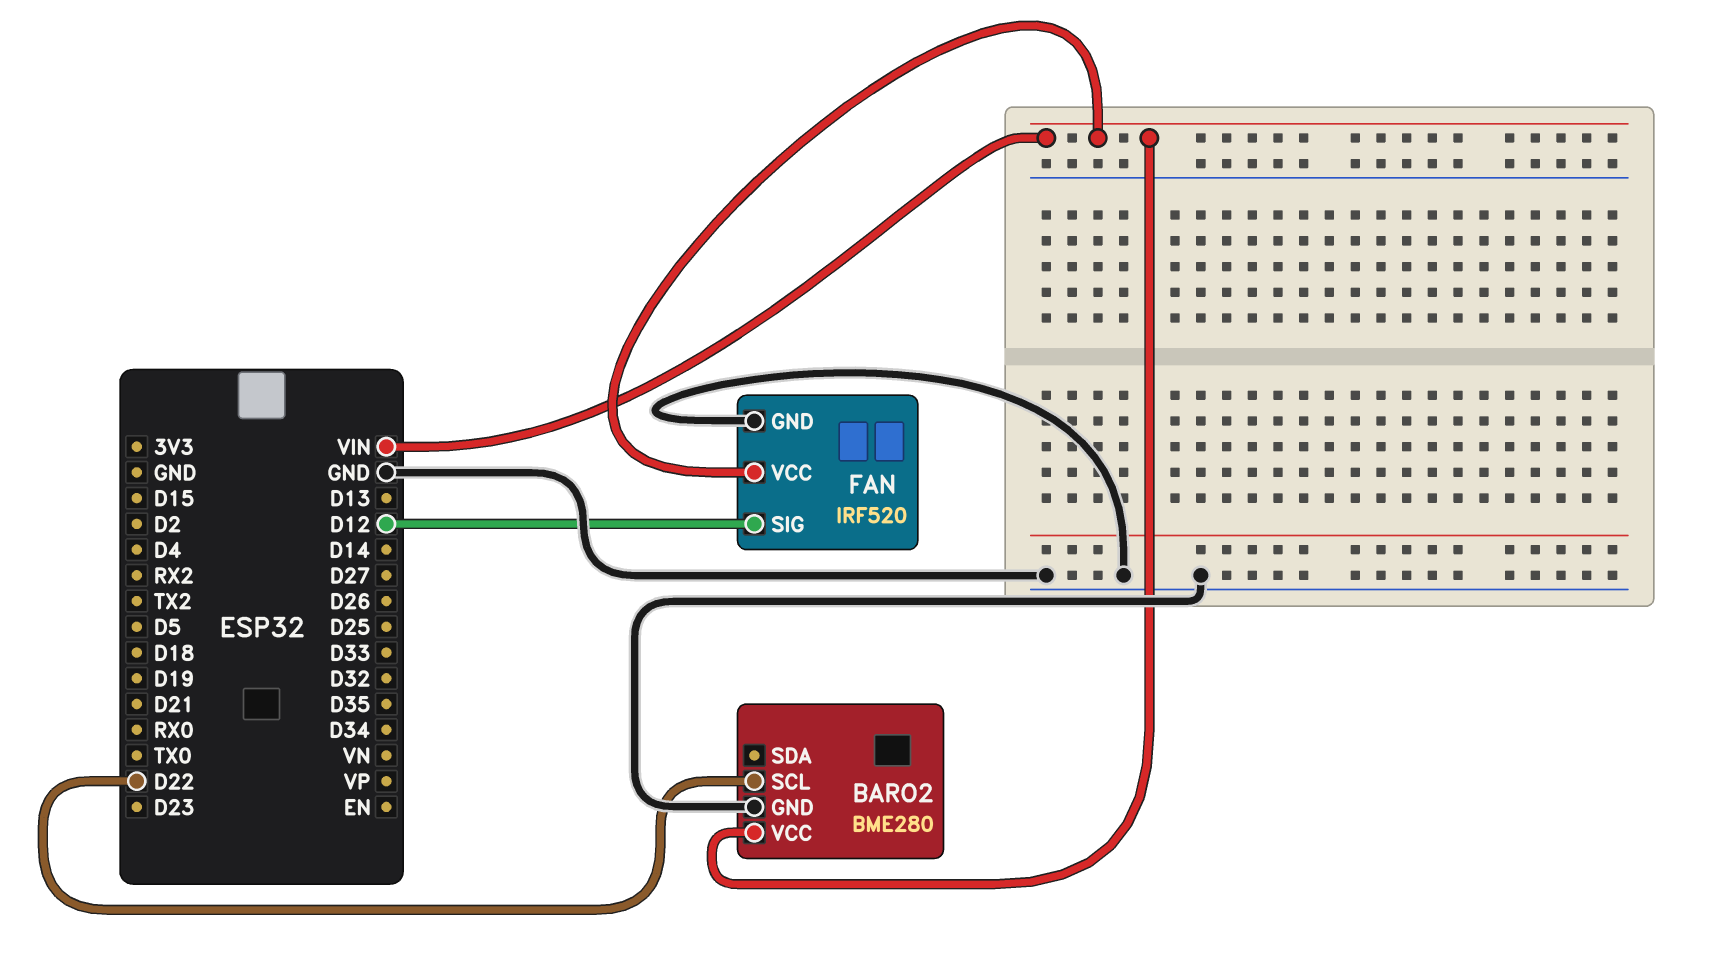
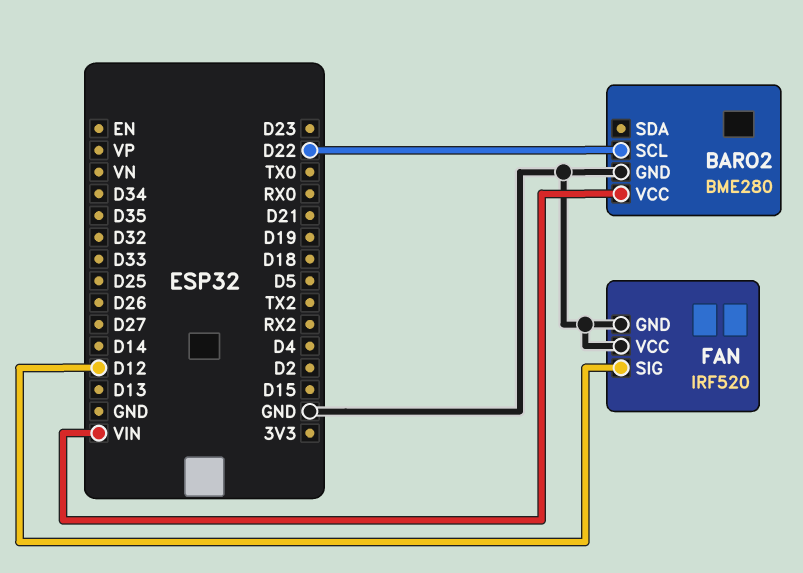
FAN pin VCC: VIN -> GND

